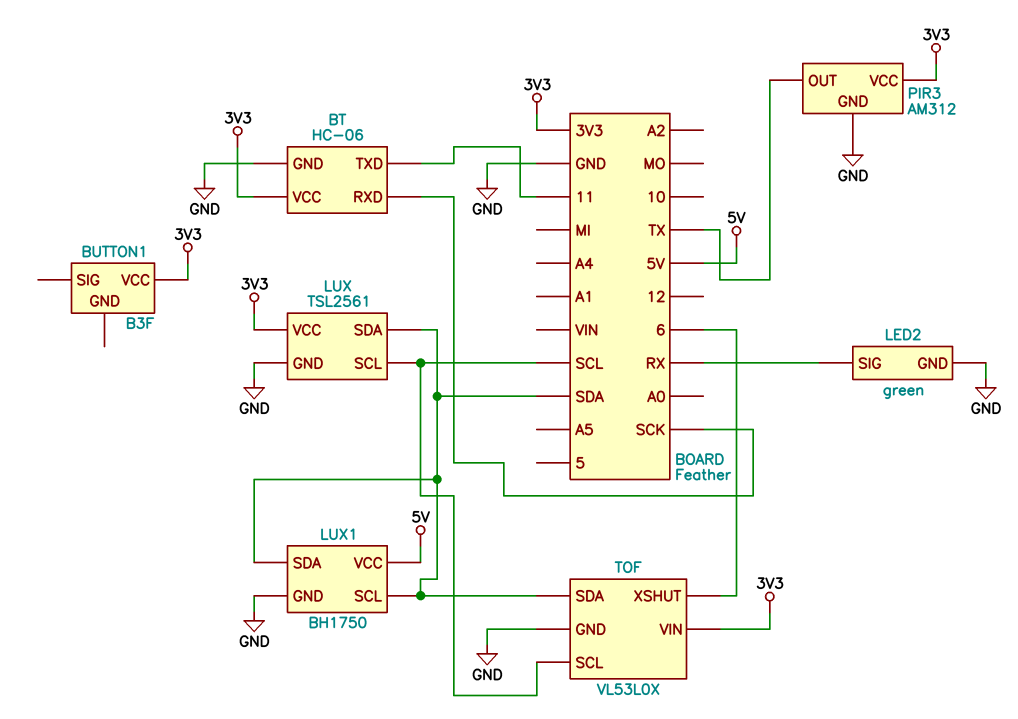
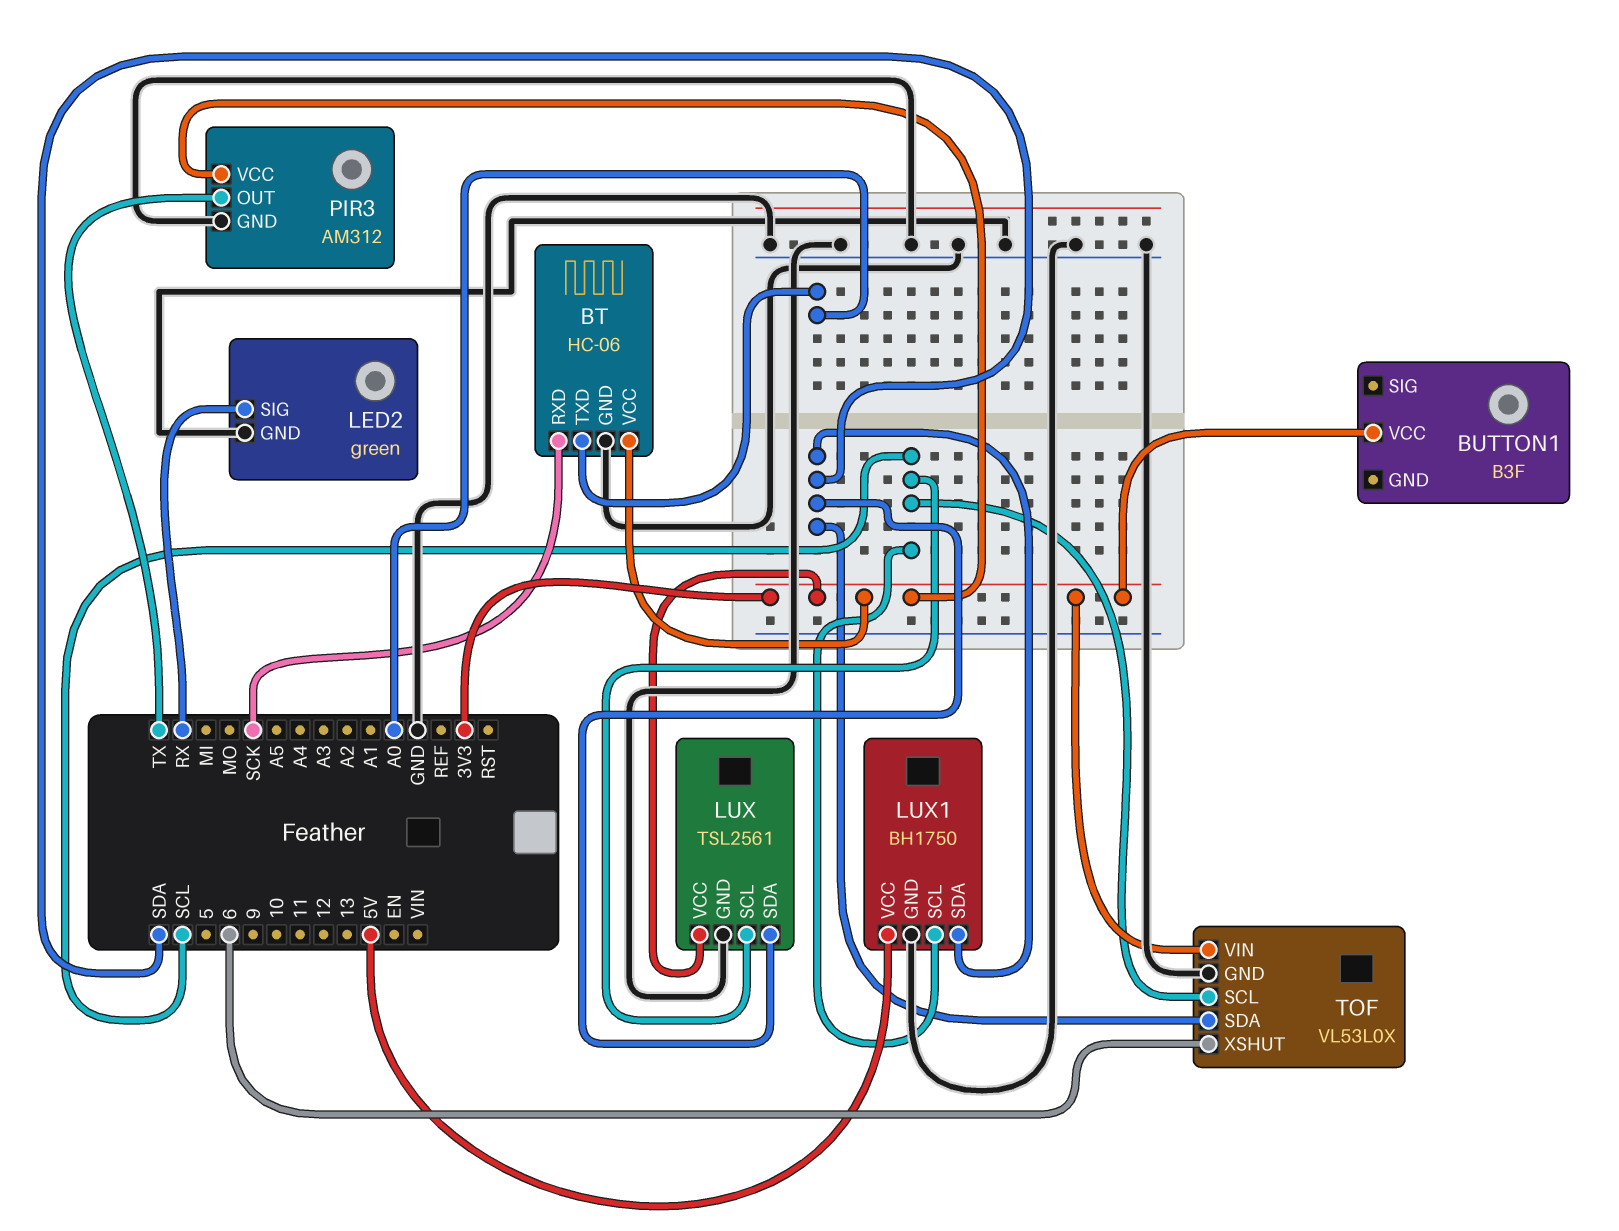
BT pin TXD: 11 -> A0
LUX1 pin SCL: SDA -> SCL

